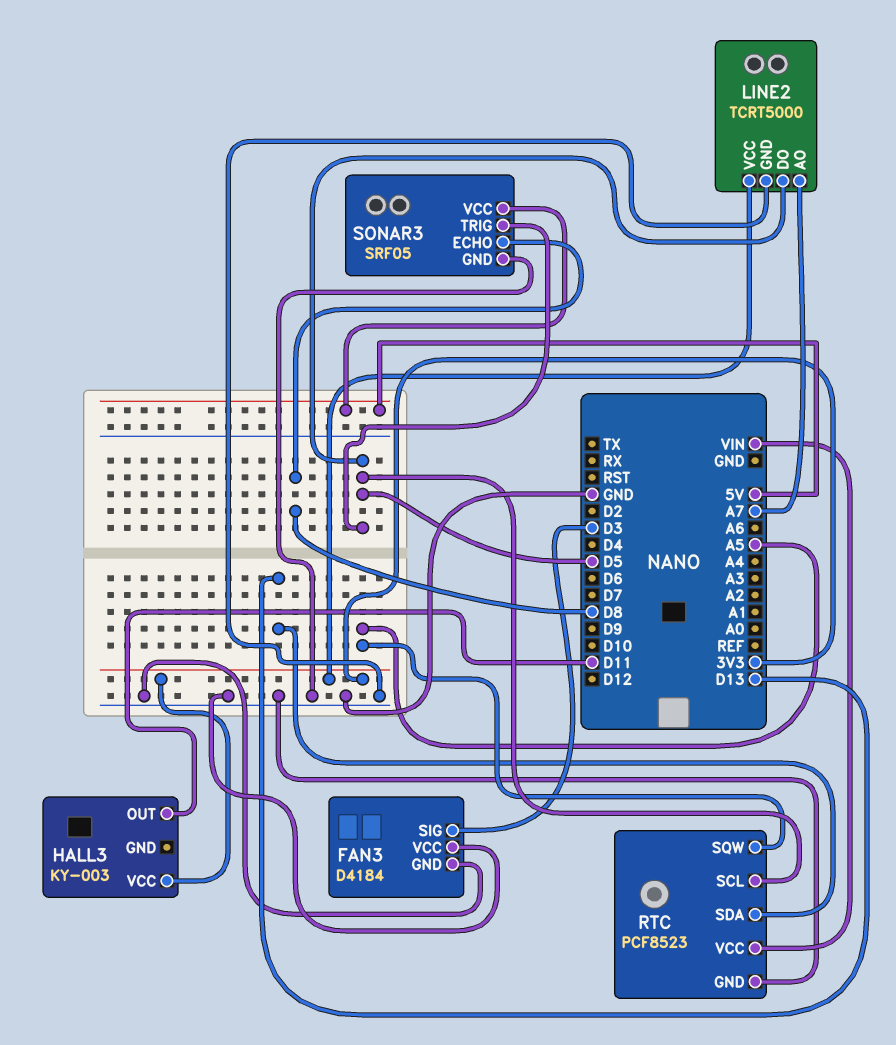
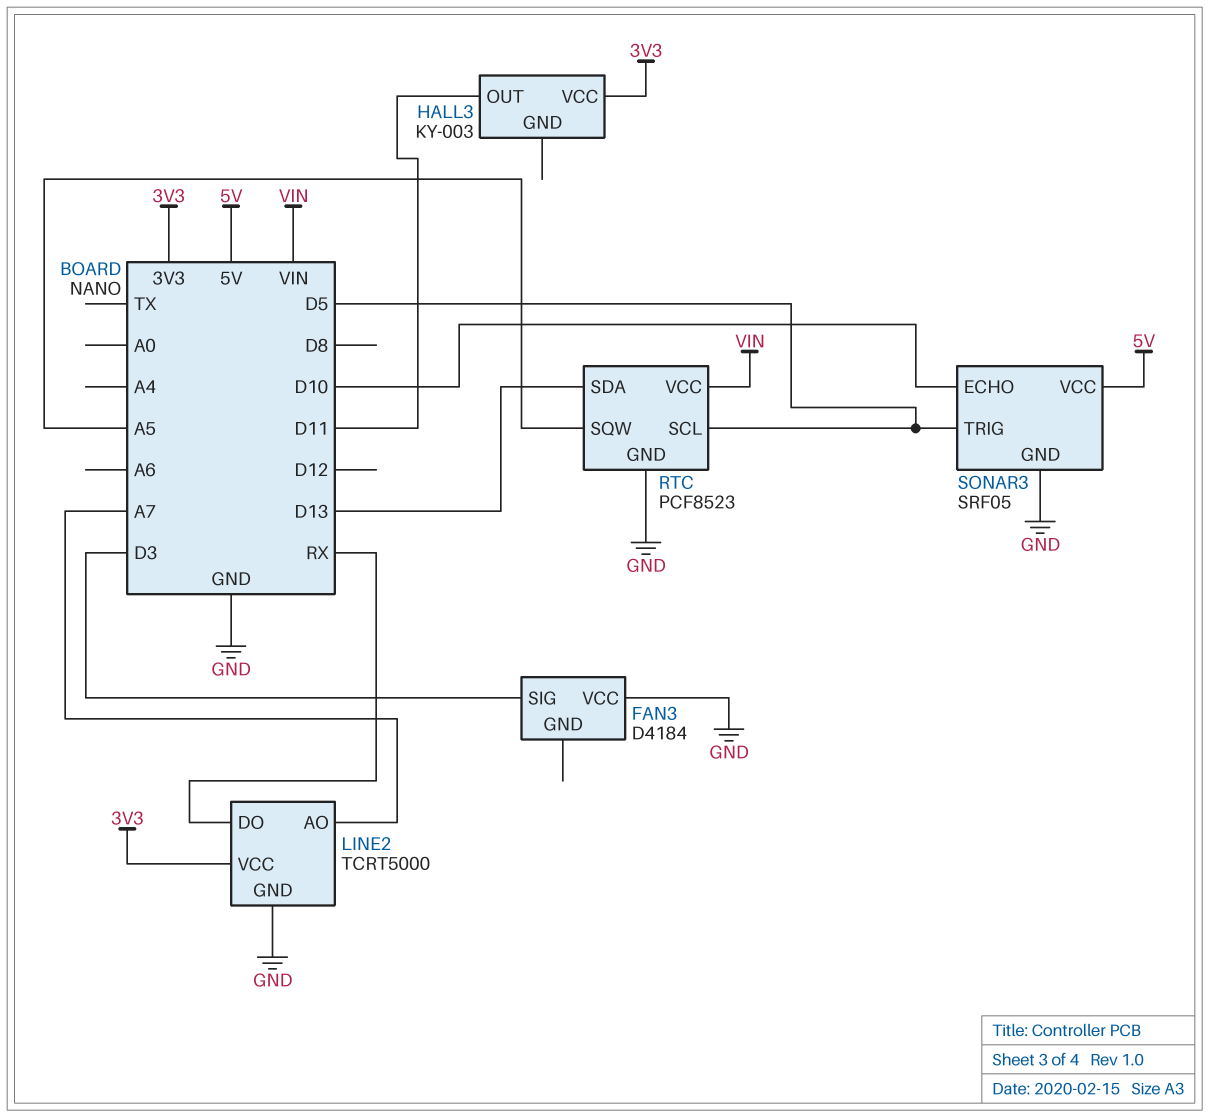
FAN3 pin GND: GND -> none
LINE2 pin DO: D5 -> RX
SONAR3 pin ECHO: D8 -> D10

